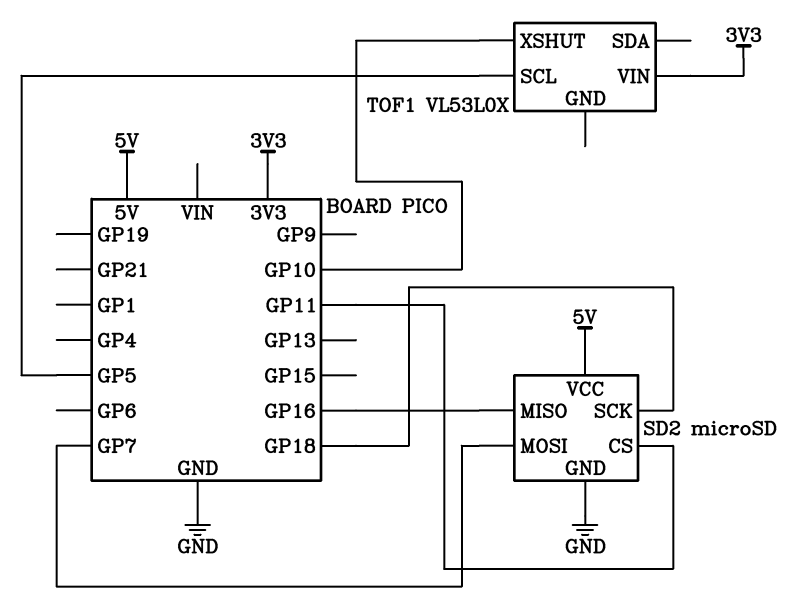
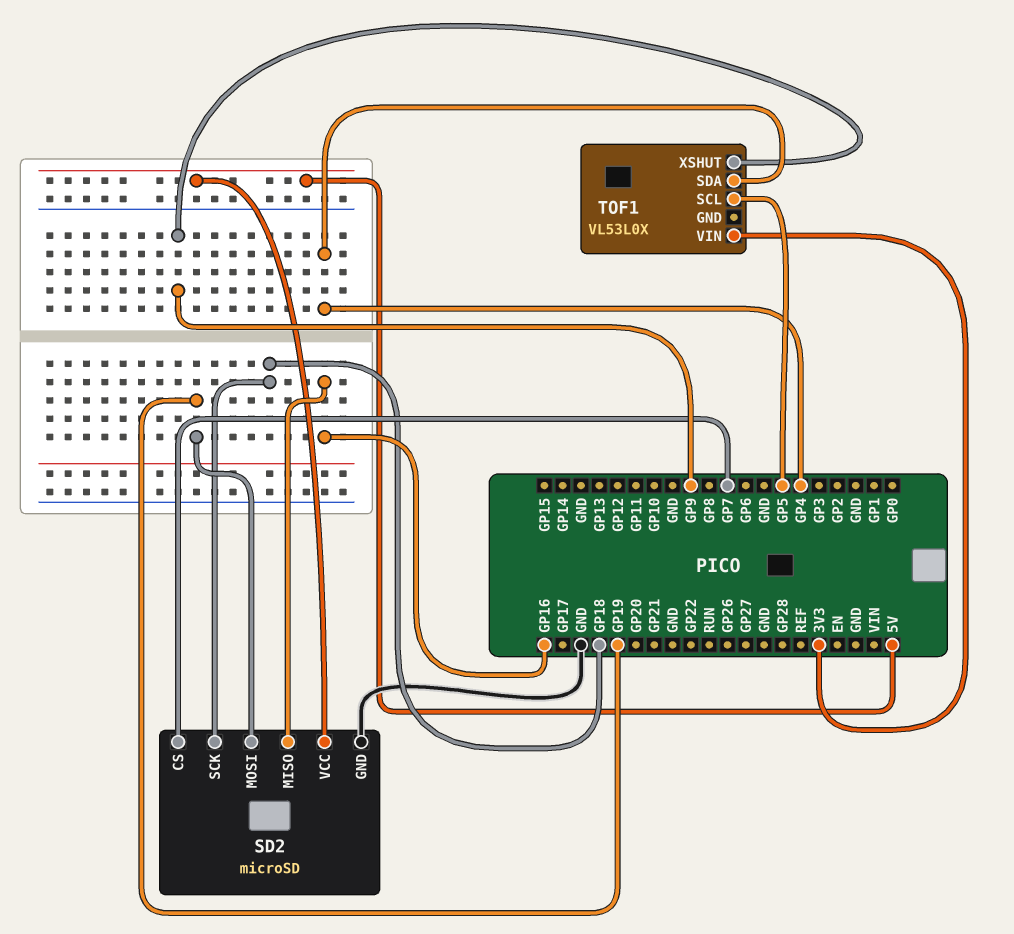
SD2 pin CS: GP11 -> GP7
SD2 pin MOSI: GP7 -> GP19
TOF1 pin SDA: none -> GP4
TOF1 pin XSHUT: GP10 -> GP9

